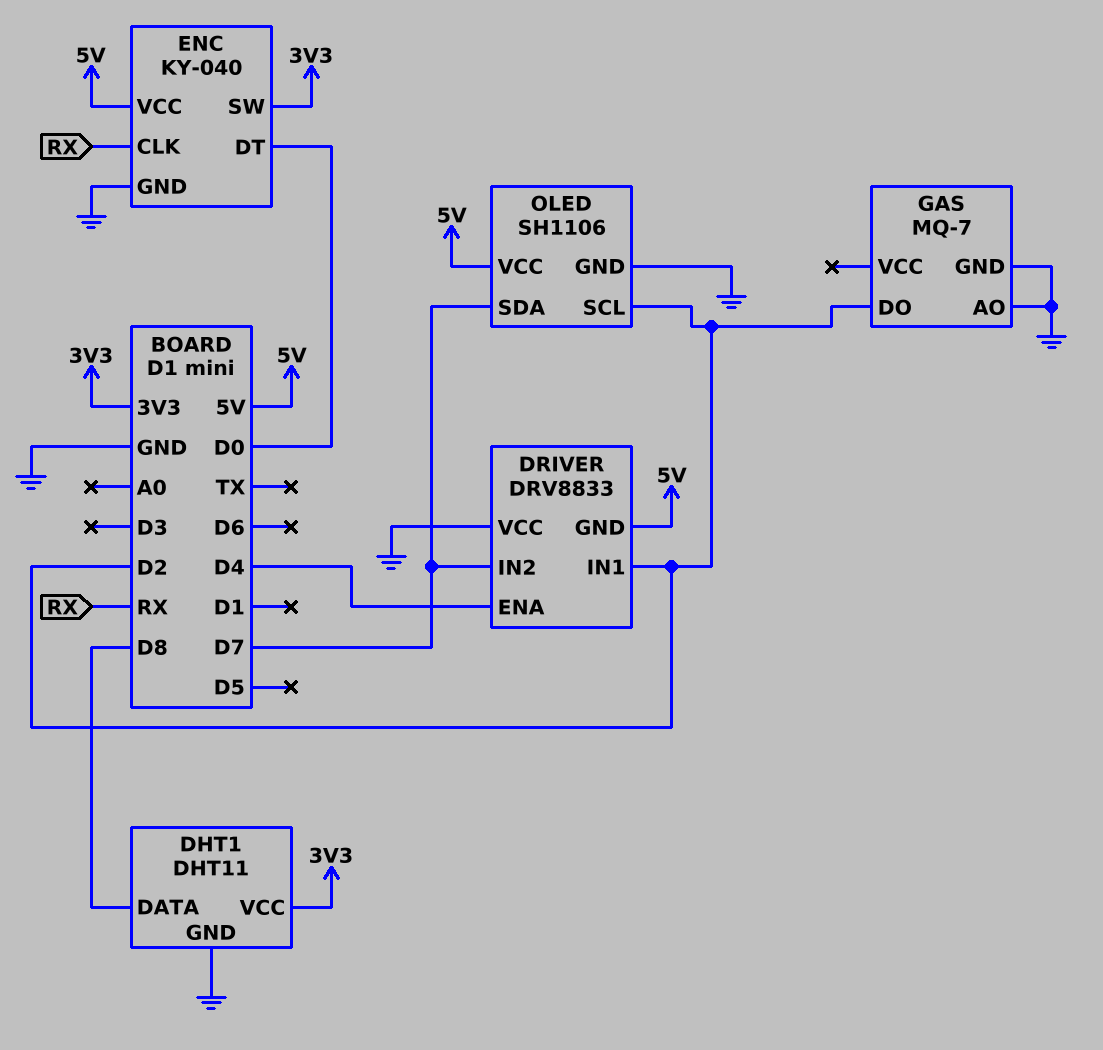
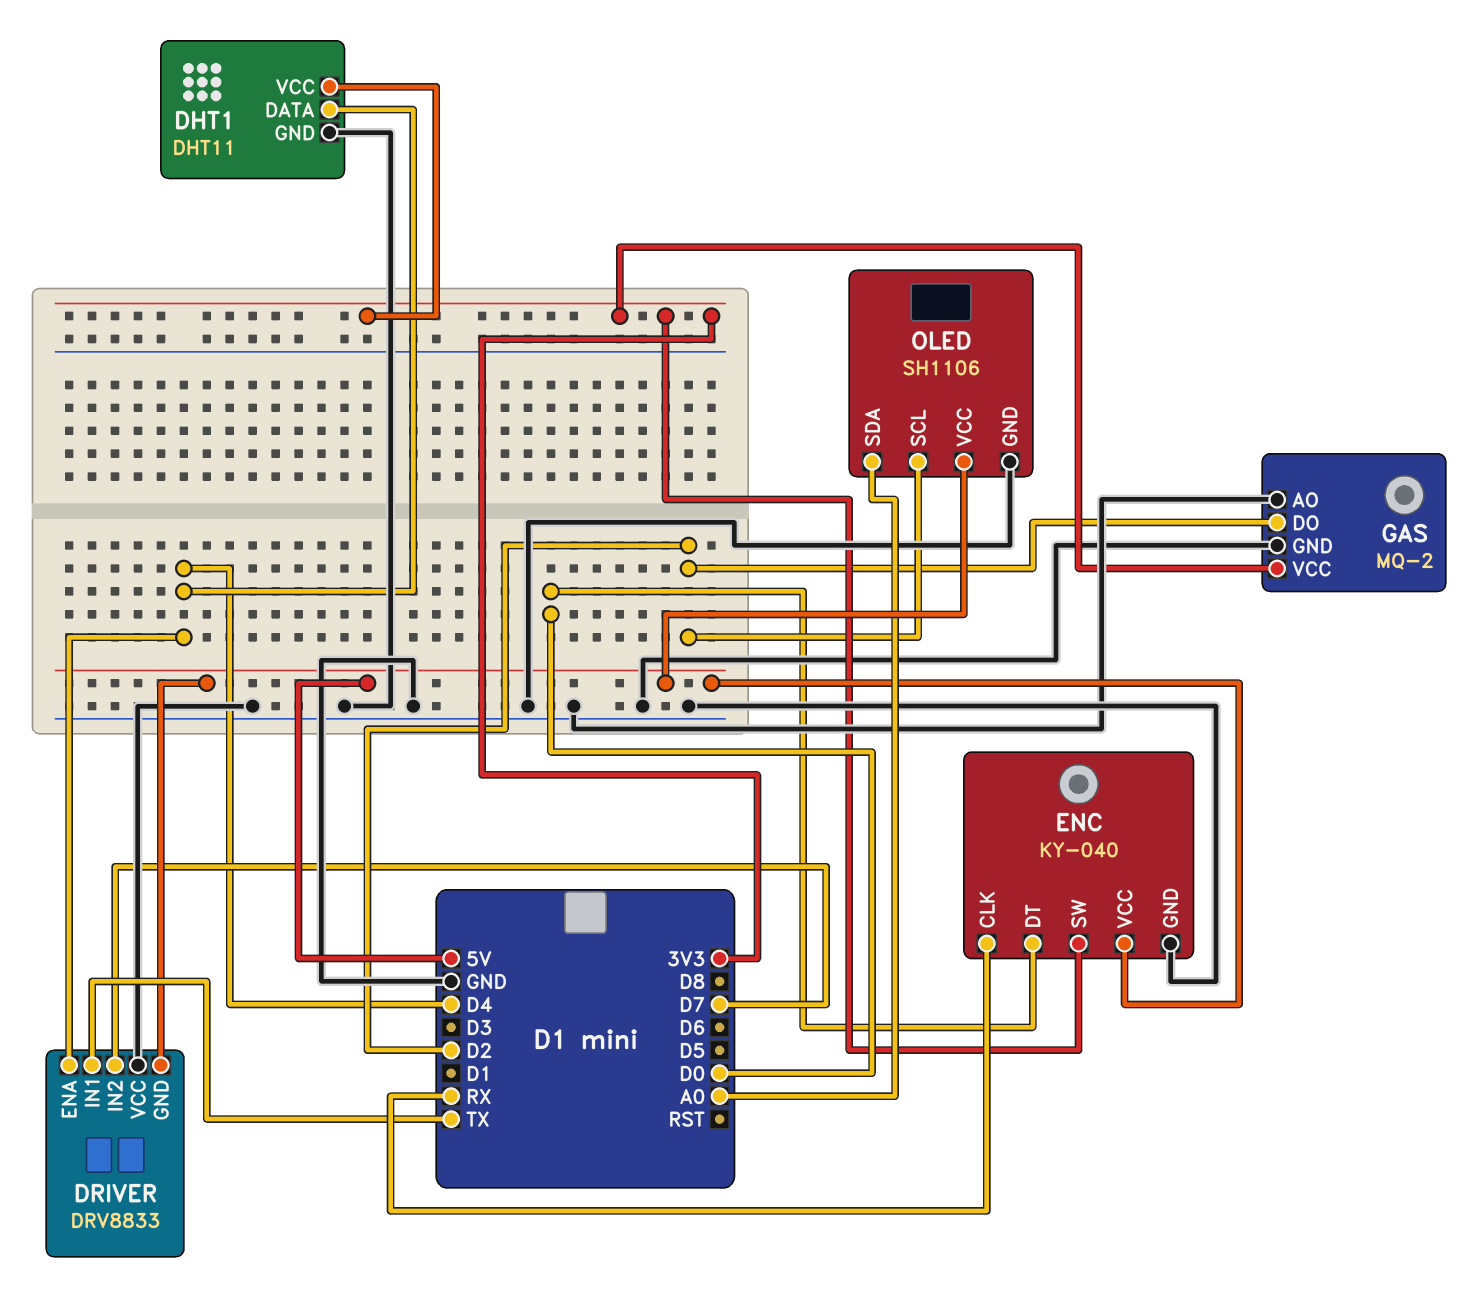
DHT1 pin DATA: D8 -> D4
DRIVER pin IN1: D2 -> TX
GAS: MQ-7 -> MQ-2
GAS pin VCC: none -> 3V3
OLED pin SDA: D7 -> A0

